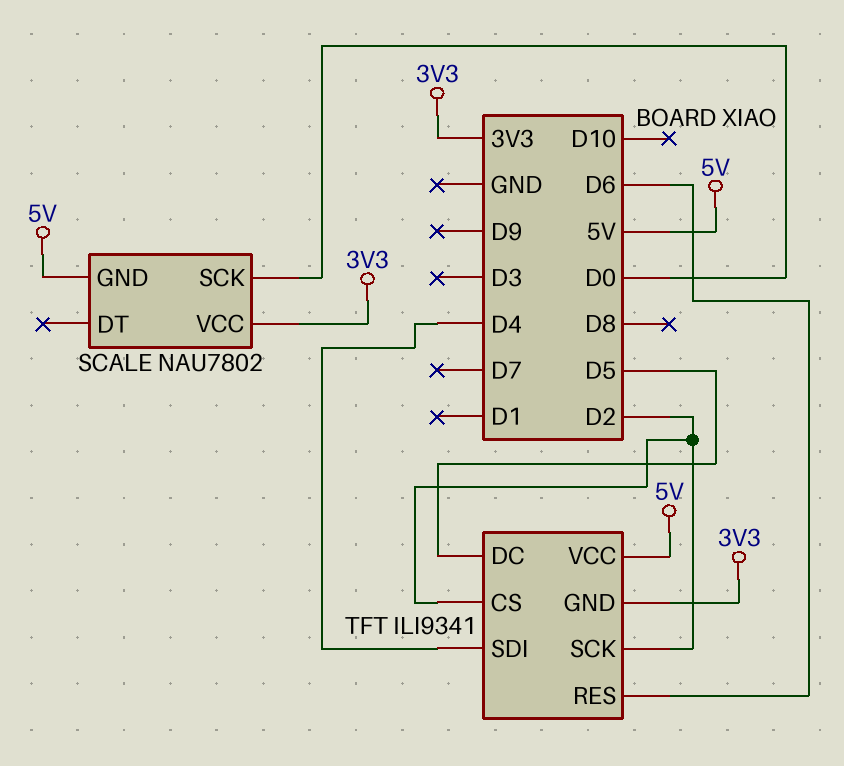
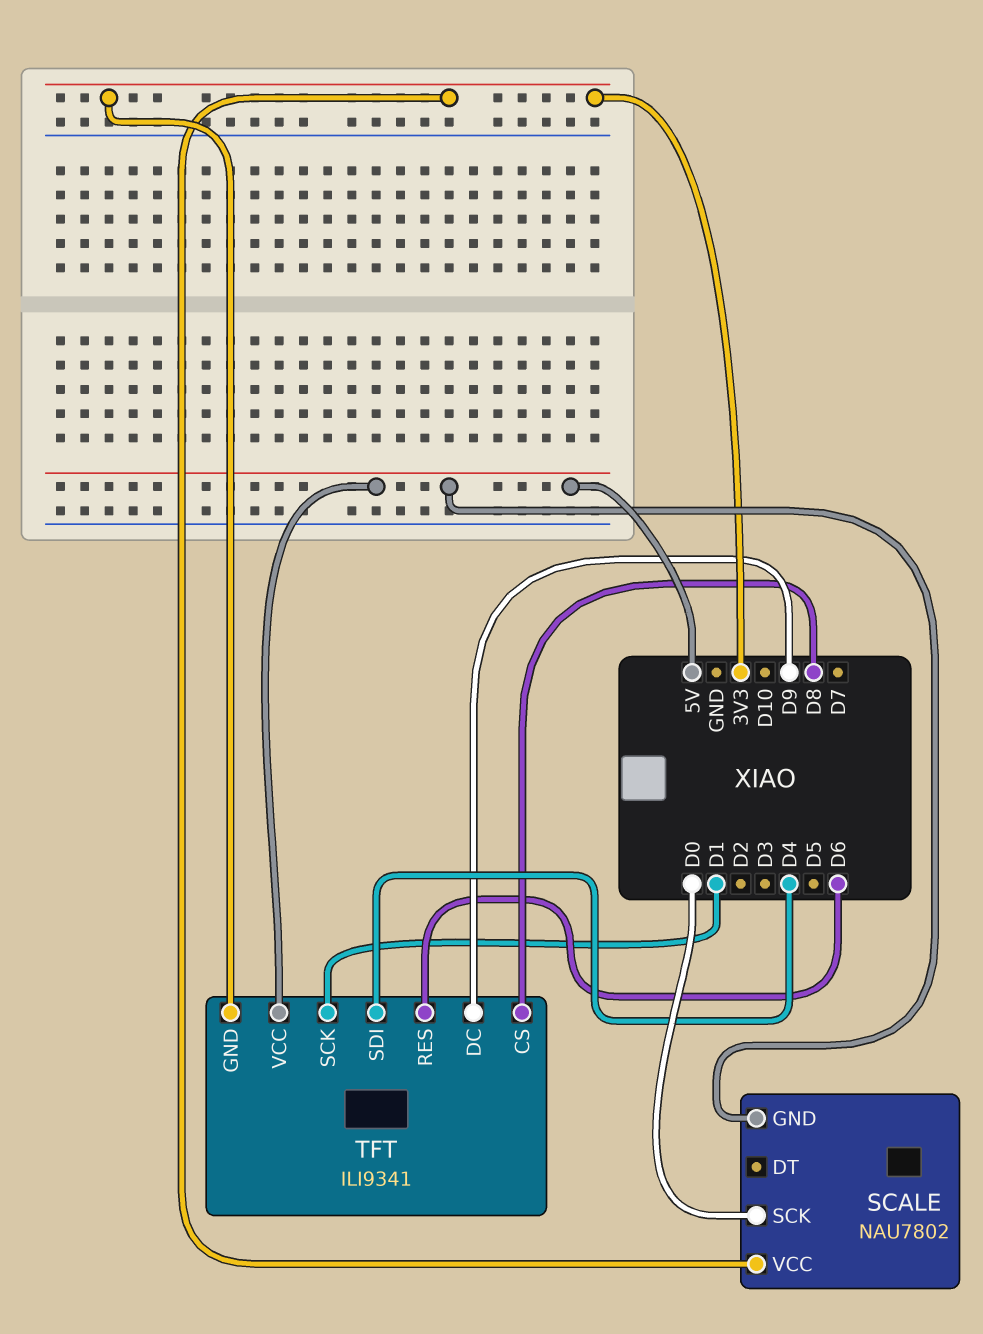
TFT pin CS: D2 -> D8
TFT pin DC: D5 -> D9
TFT pin SCK: D2 -> D1

